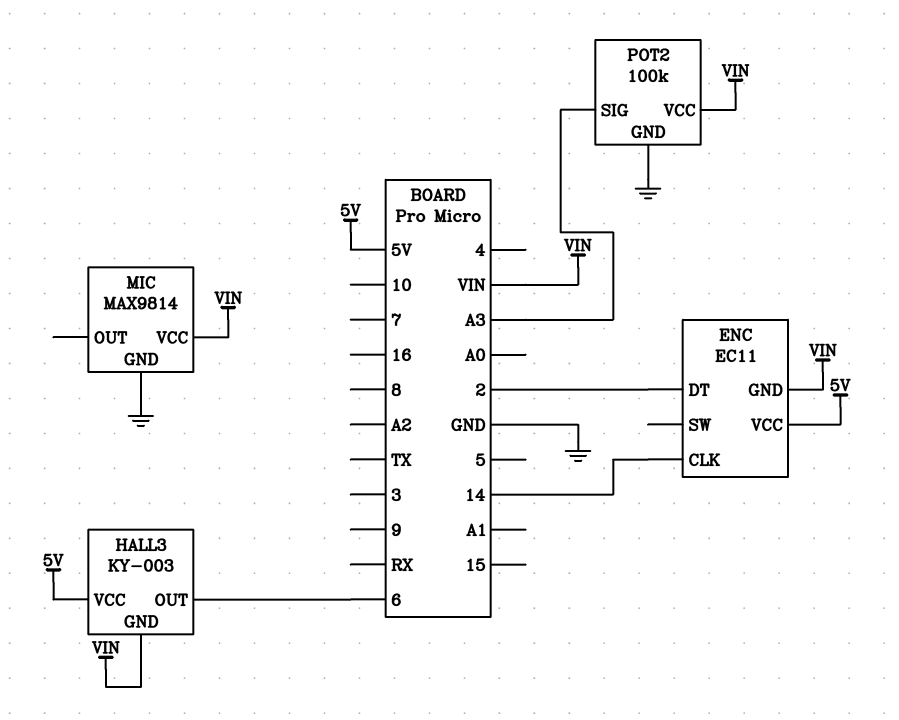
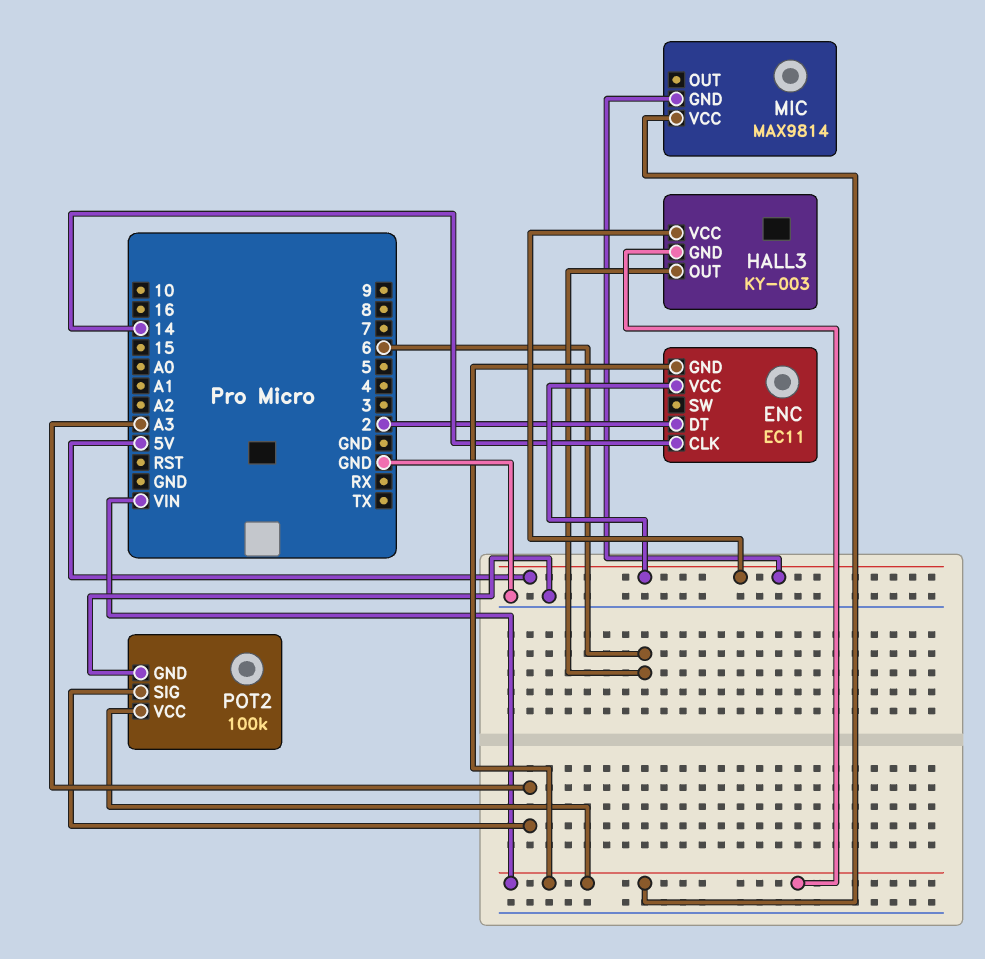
MIC pin GND: GND -> 5V

